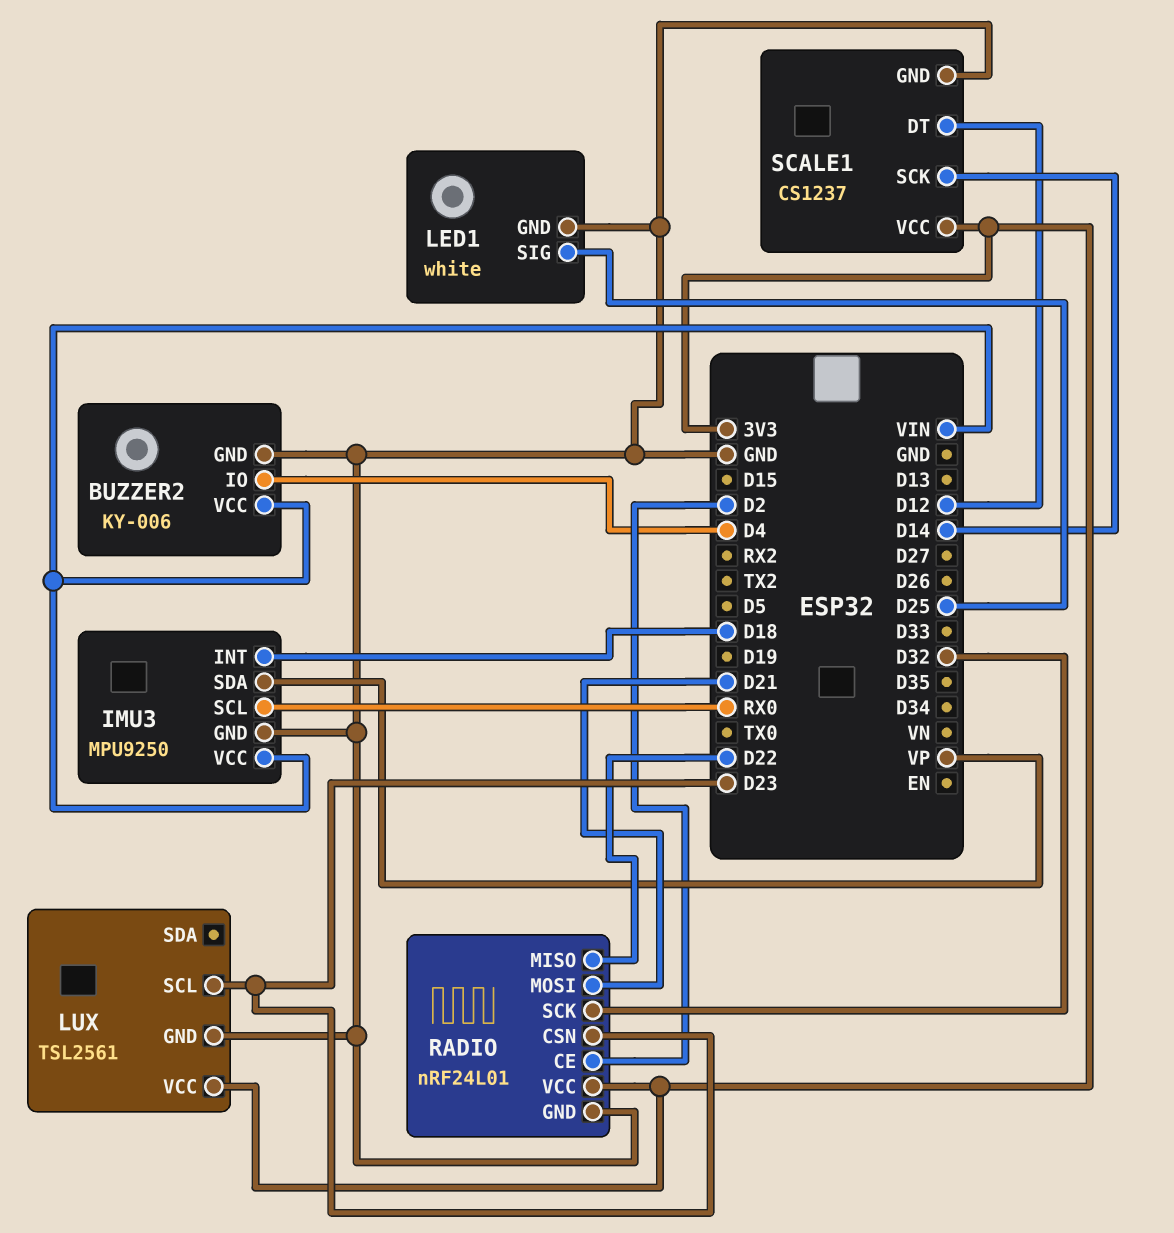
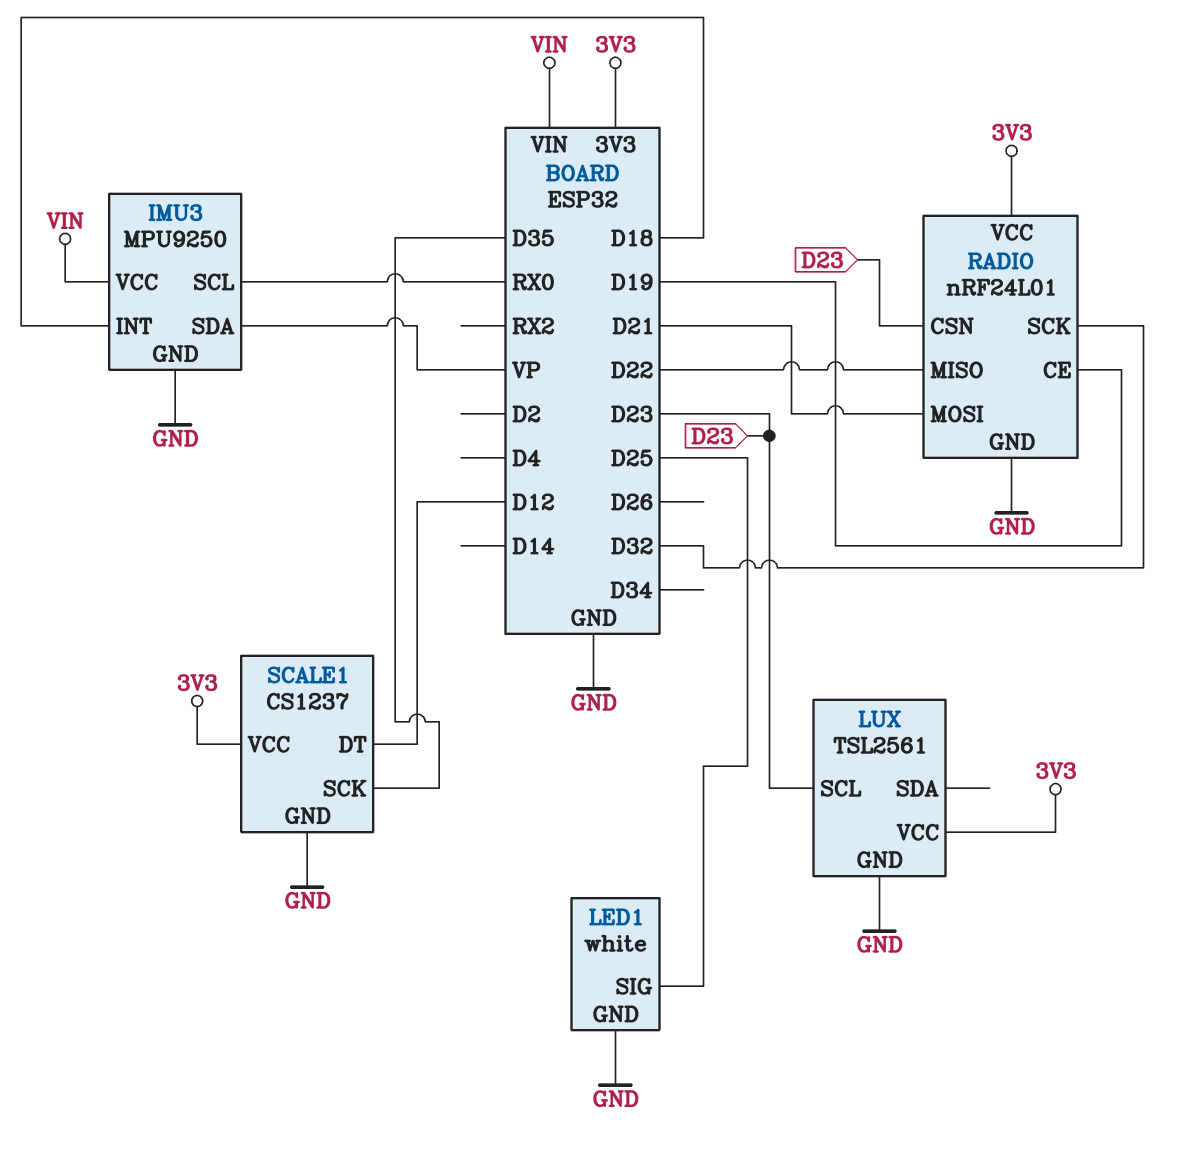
BUZZER2: KY-006 -> none
BUZZER2 pin GND: GND -> none
BUZZER2 pin IO: D4 -> none
BUZZER2 pin VCC: VIN -> none
RADIO pin CE: D2 -> D19
SCALE1 pin SCK: D14 -> D35

